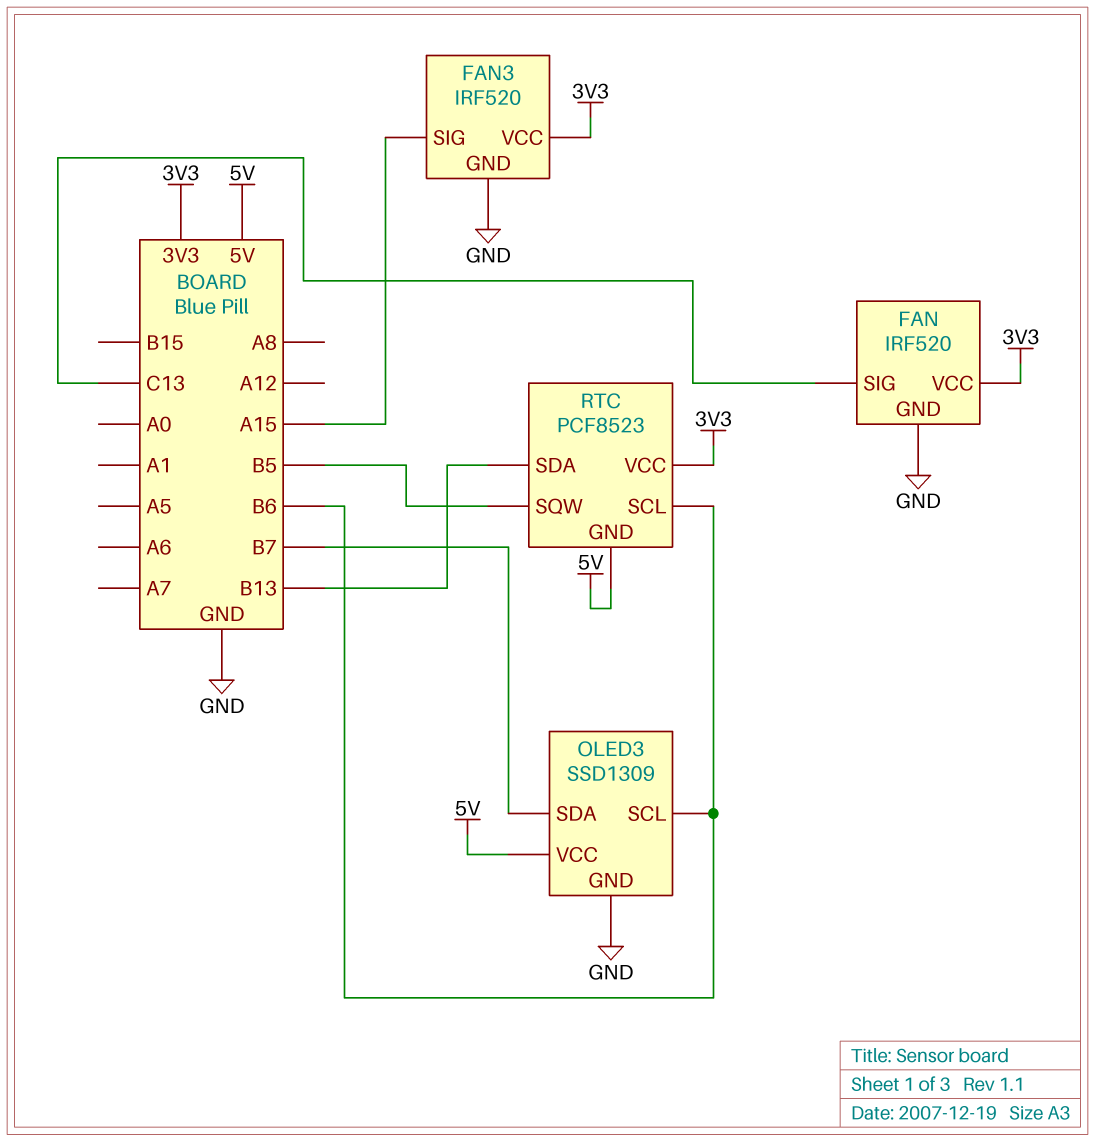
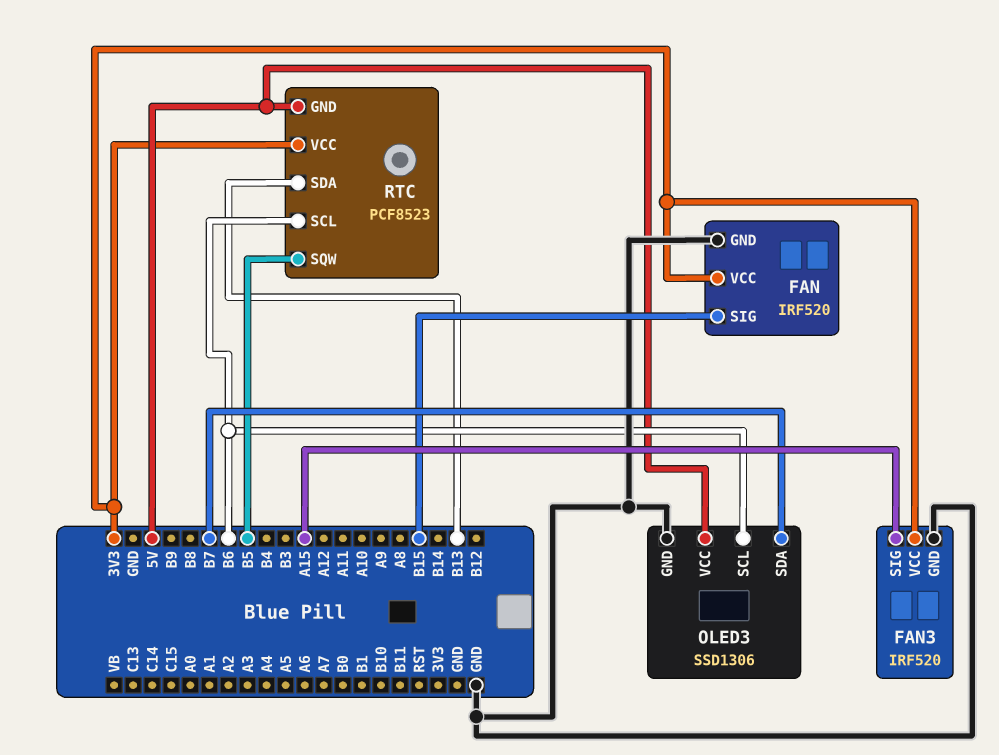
FAN pin SIG: C13 -> B15
OLED3: SSD1309 -> SSD1306

